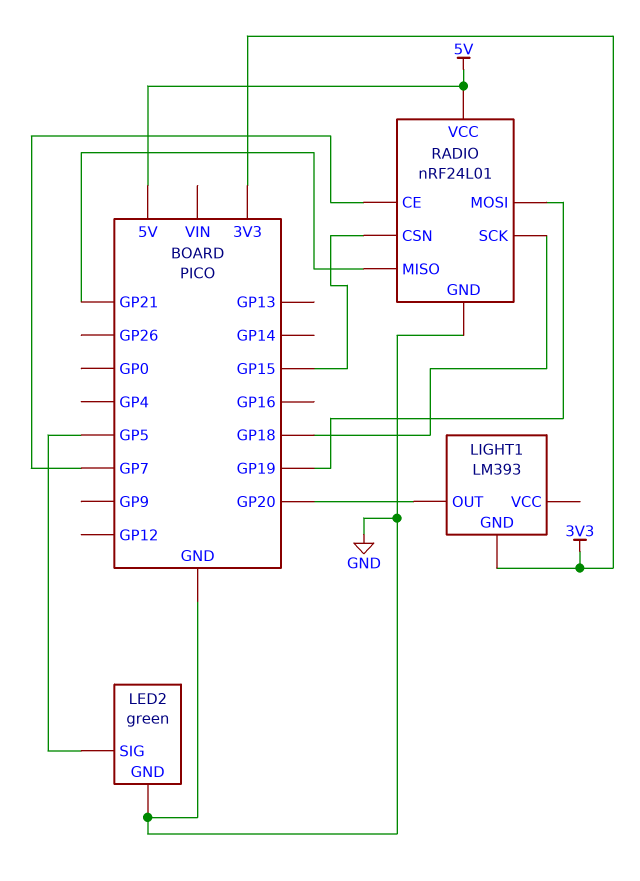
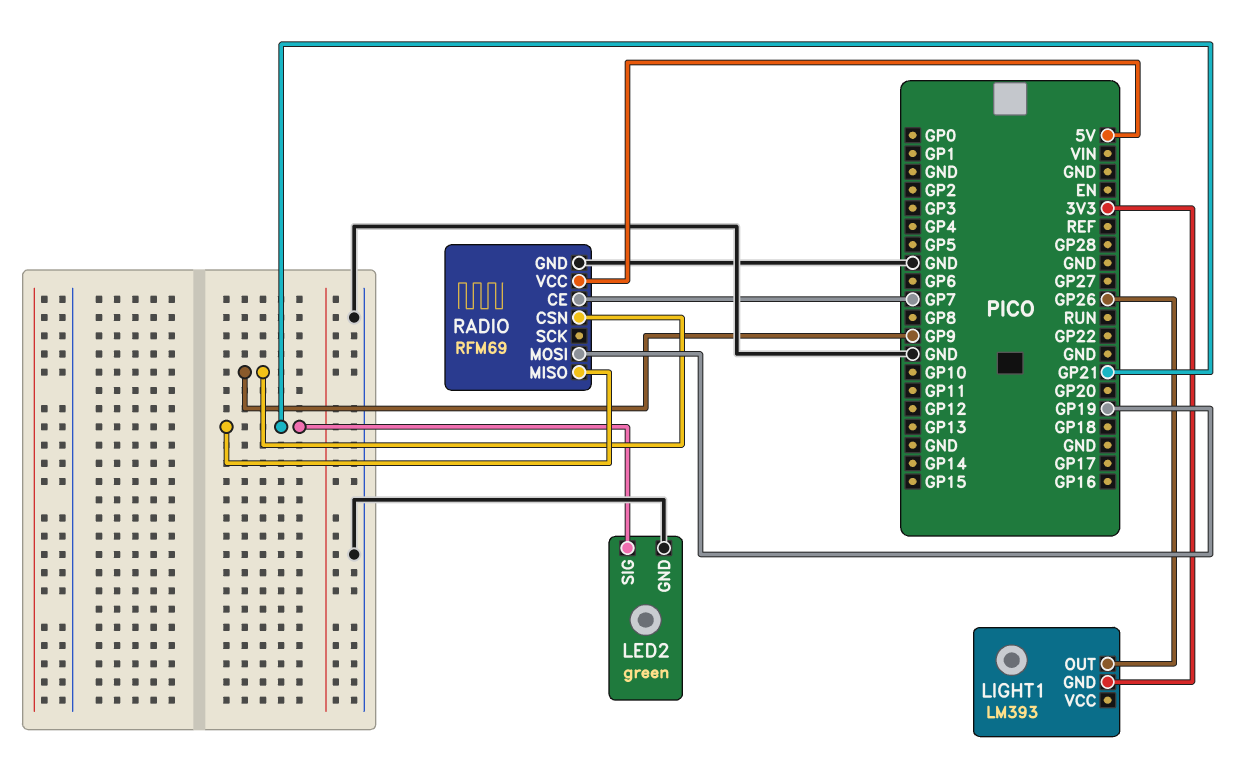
LED2 pin SIG: GP5 -> GP21
LIGHT1 pin OUT: GP20 -> GP26
RADIO: nRF24L01 -> RFM69
RADIO pin CSN: GP15 -> GP9
RADIO pin SCK: GP18 -> none

